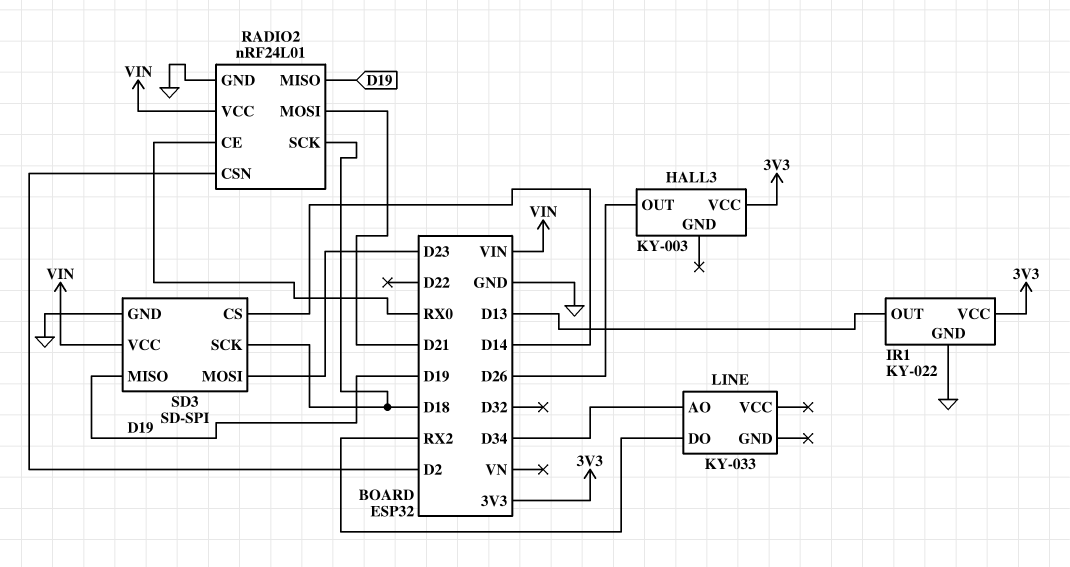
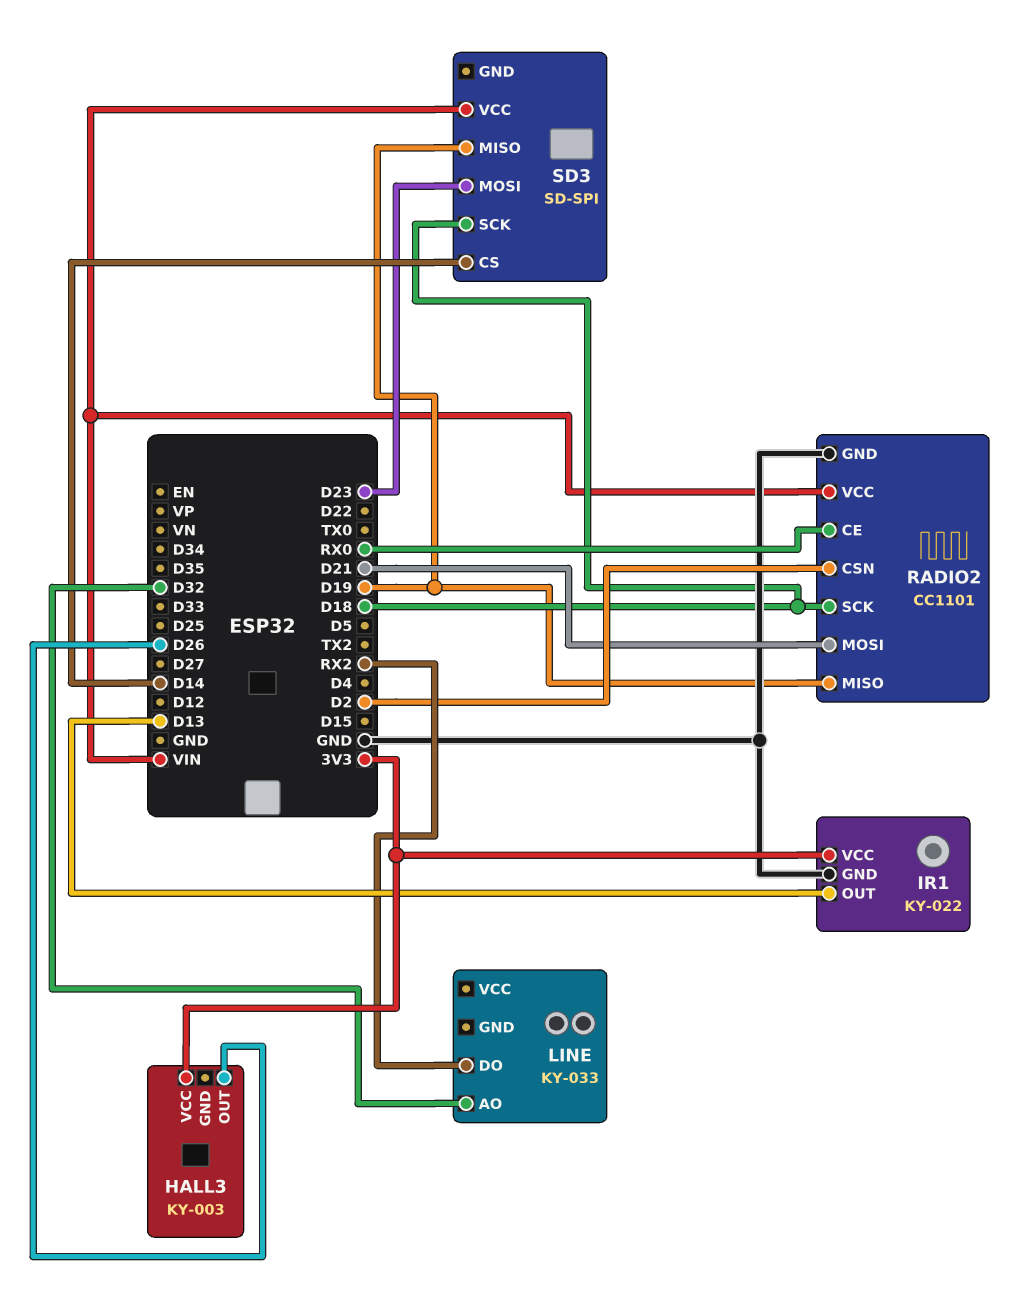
LINE pin AO: D34 -> D32
RADIO2: nRF24L01 -> CC1101
SD3 pin GND: GND -> none

